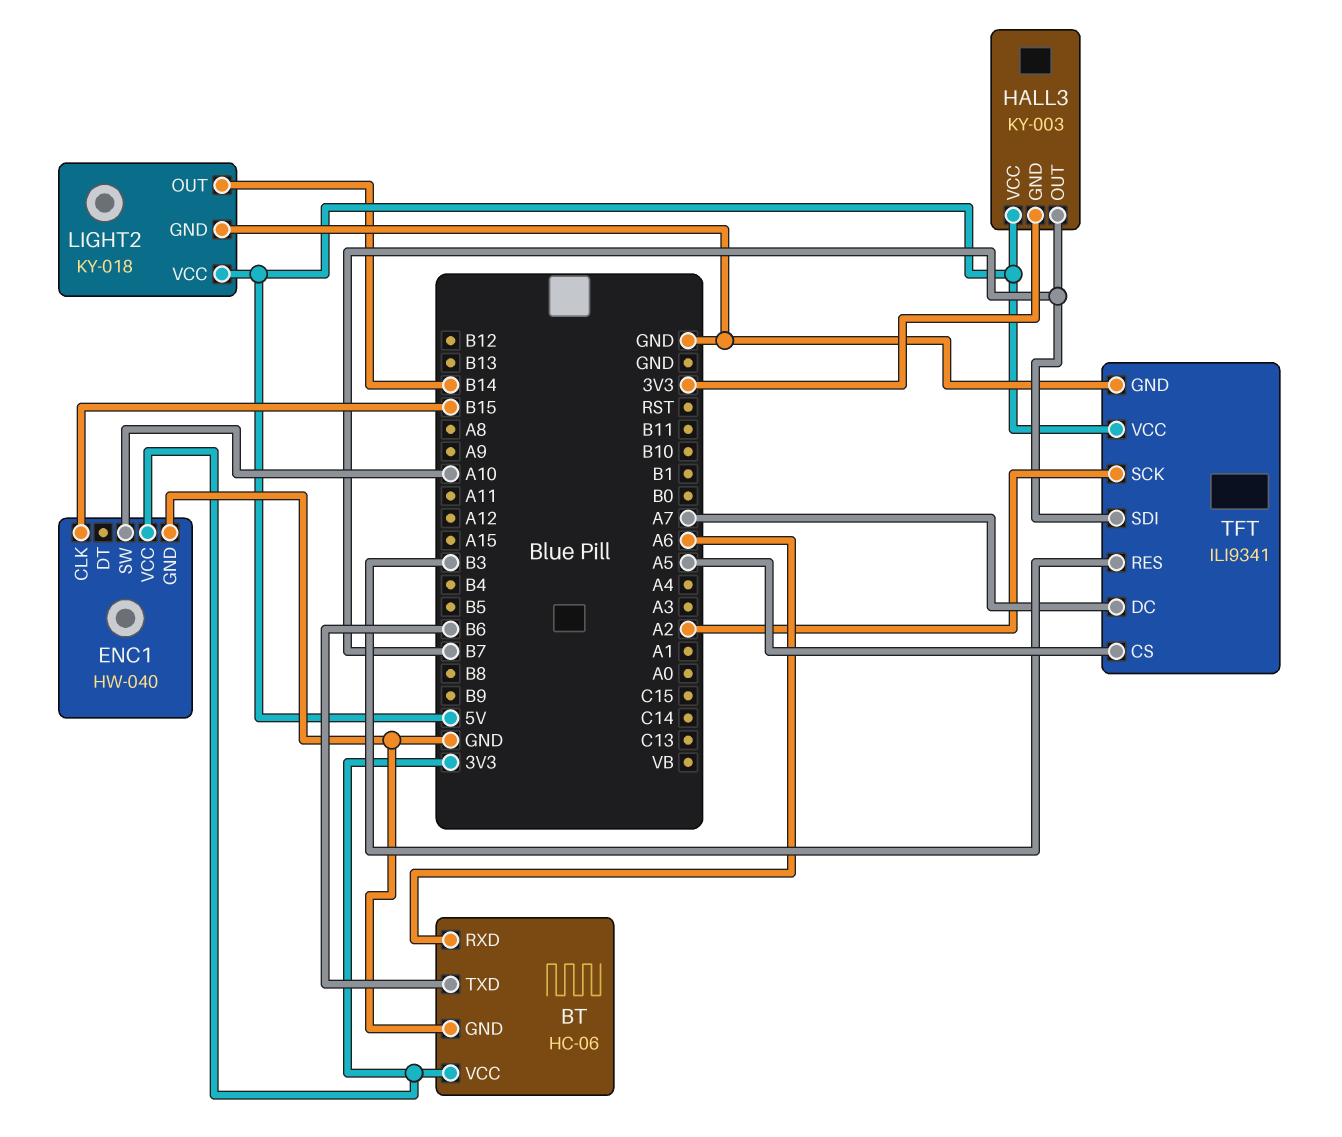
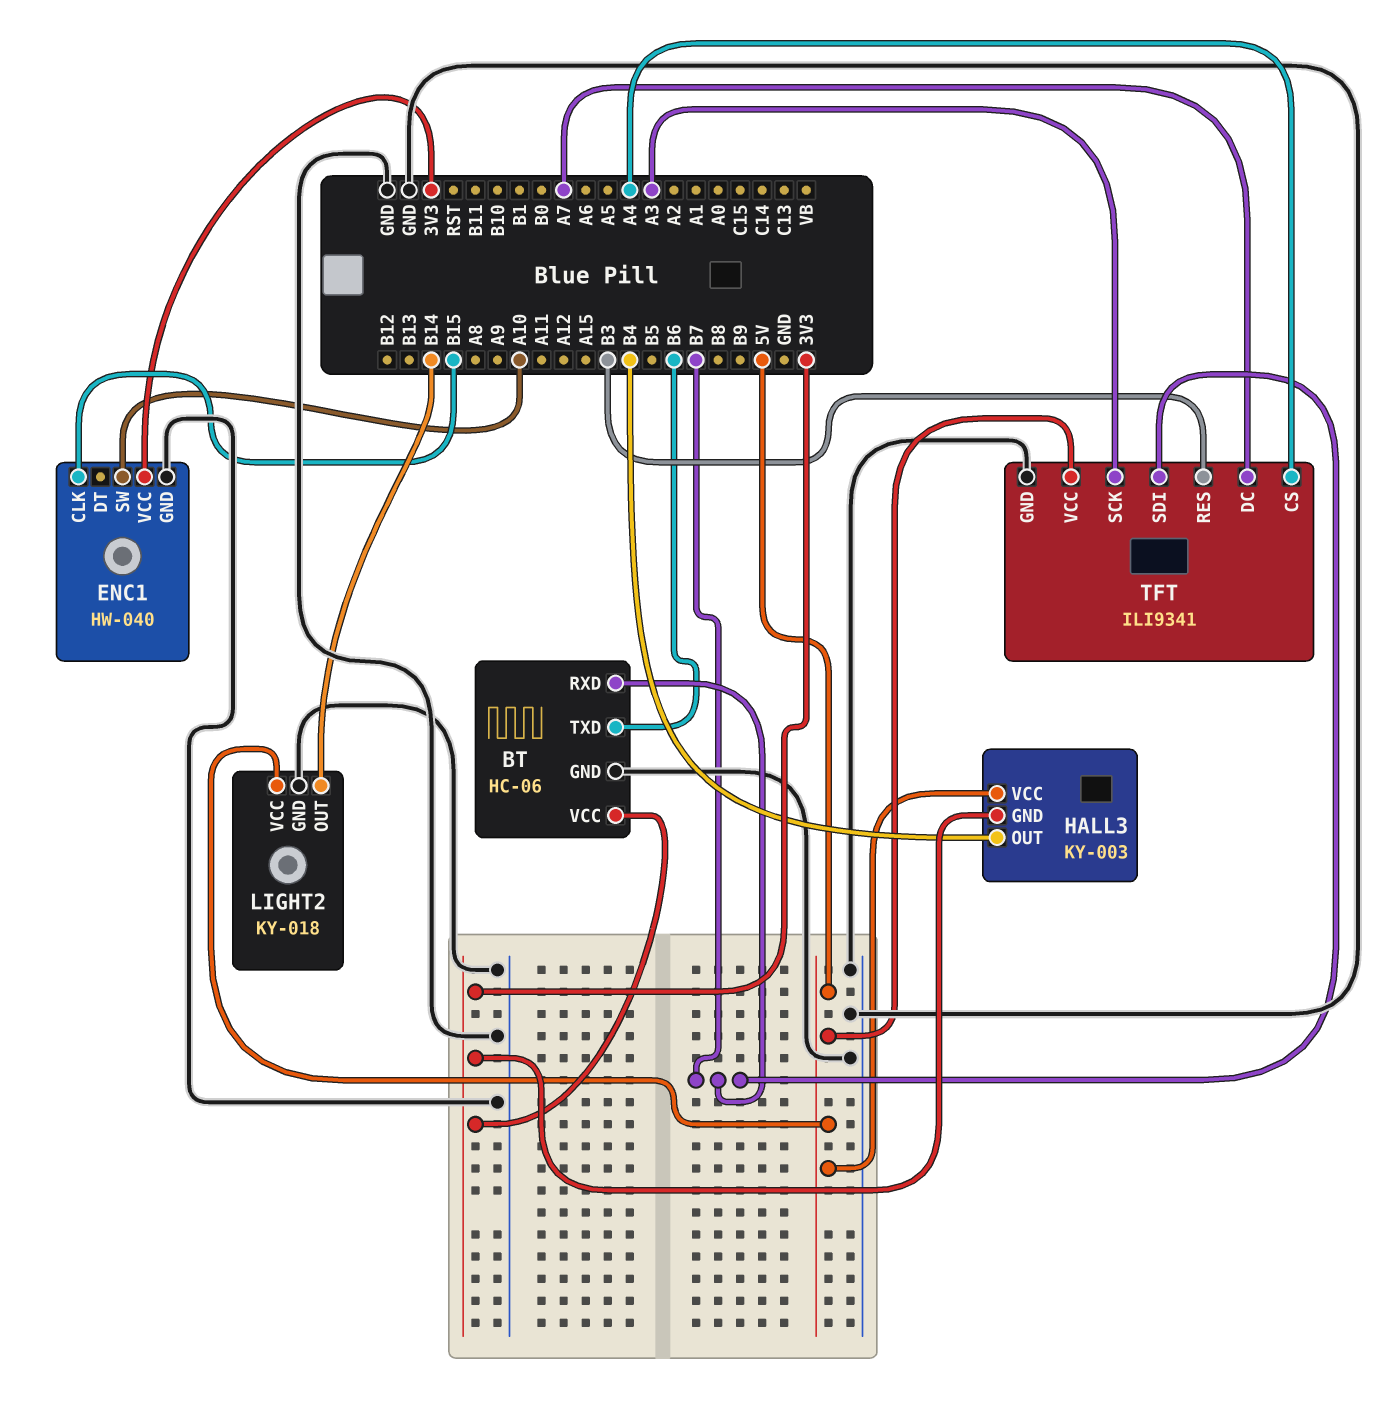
BT pin RXD: A6 -> B7
HALL3 pin OUT: B7 -> B4
TFT pin CS: A5 -> A4
TFT pin SCK: A2 -> A3

